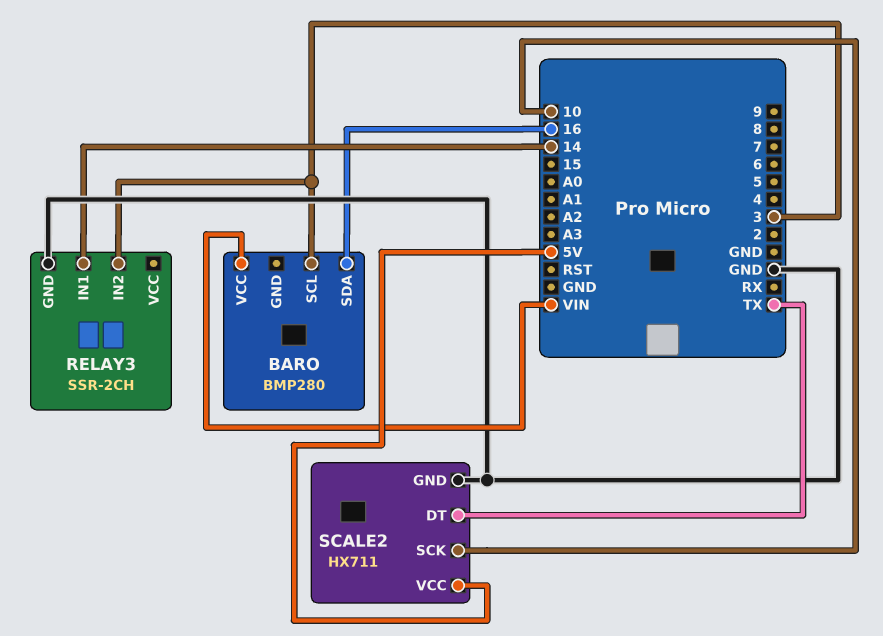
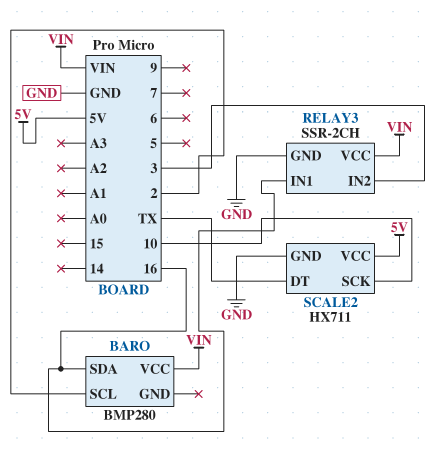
BARO pin SCL: 3 -> 2
RELAY3 pin IN1: 14 -> 16
RELAY3 pin VCC: none -> VIN

